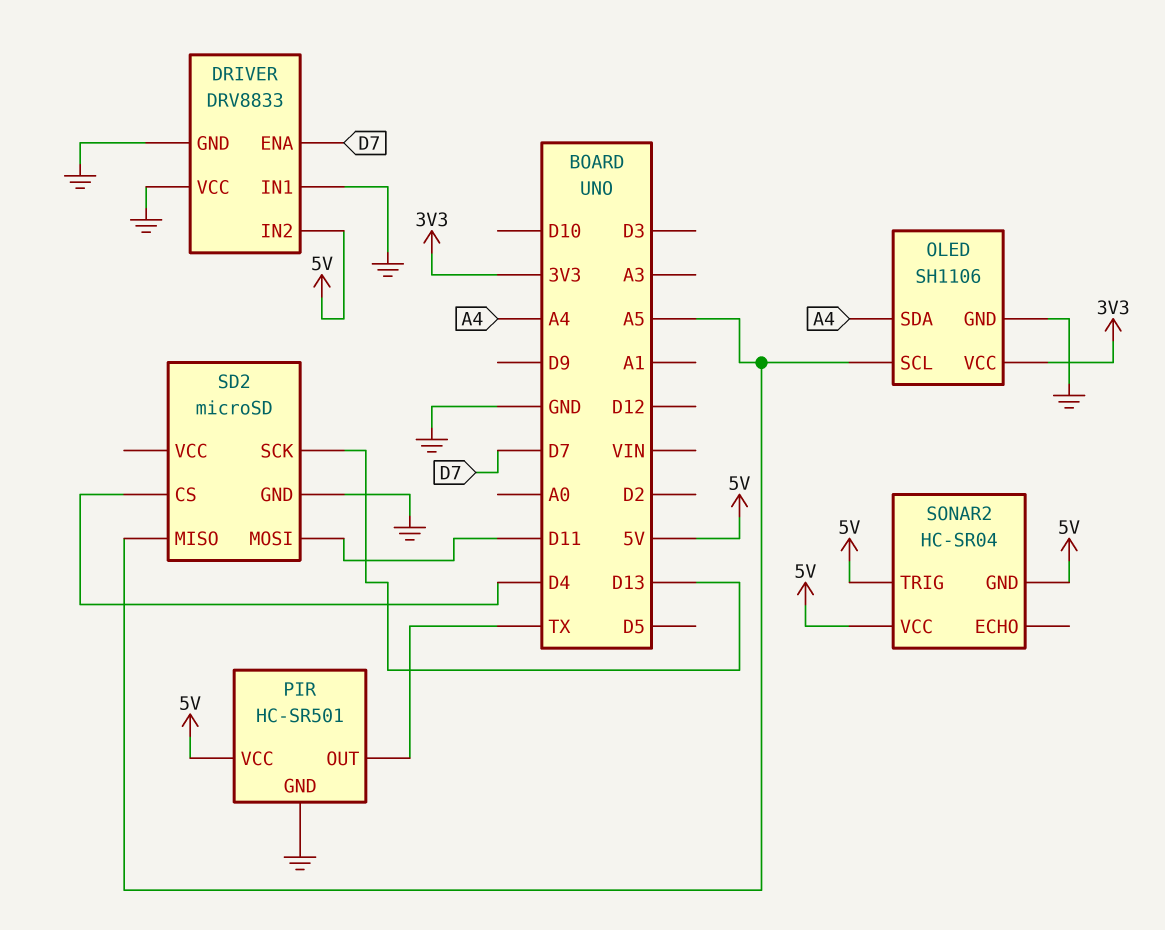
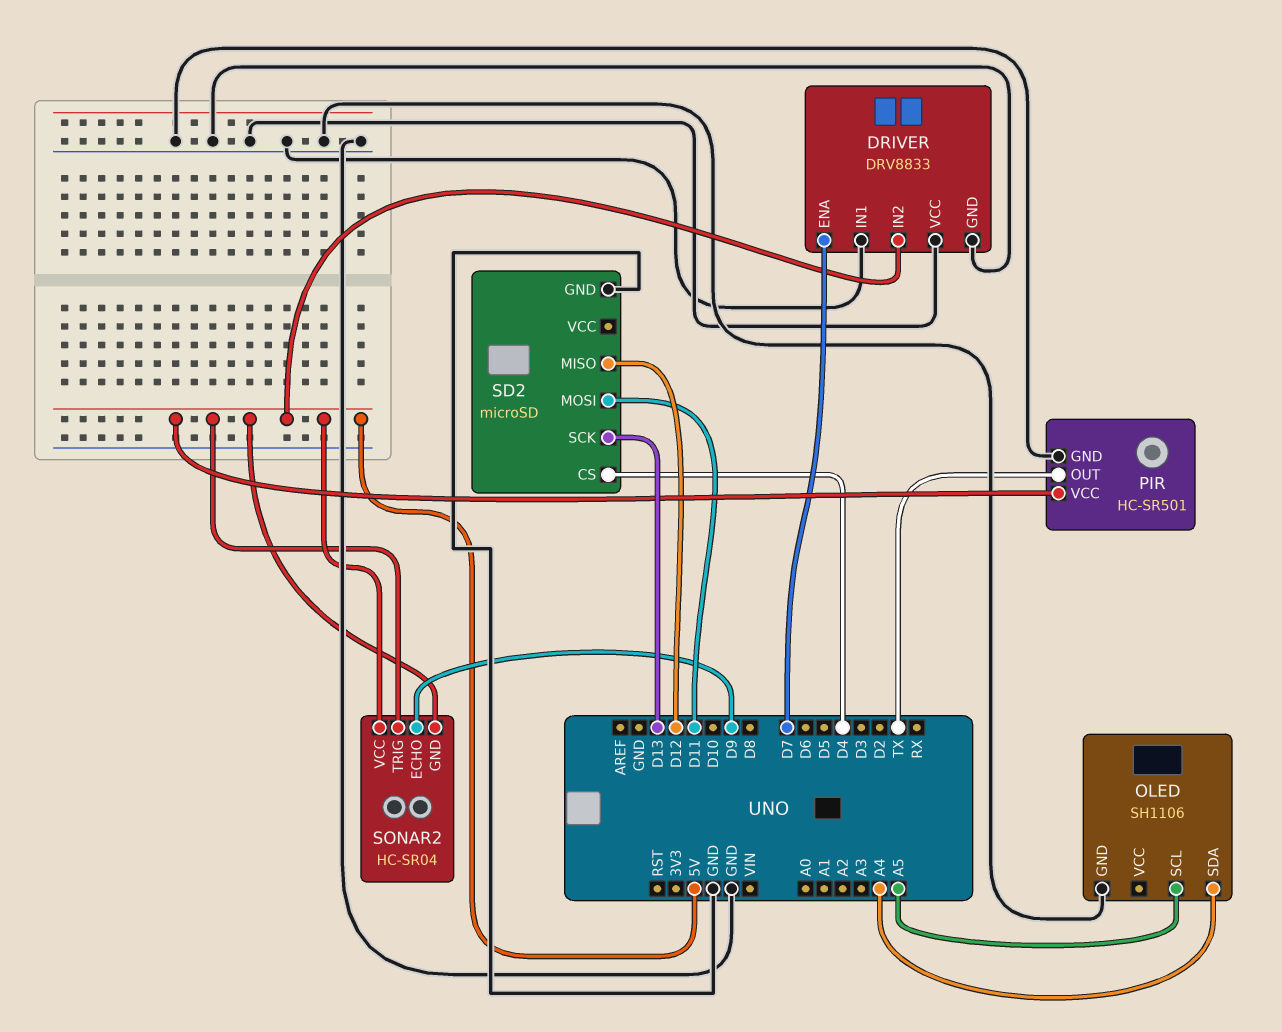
OLED pin VCC: 3V3 -> none
SD2 pin MISO: A5 -> D12
SONAR2 pin ECHO: none -> D9

